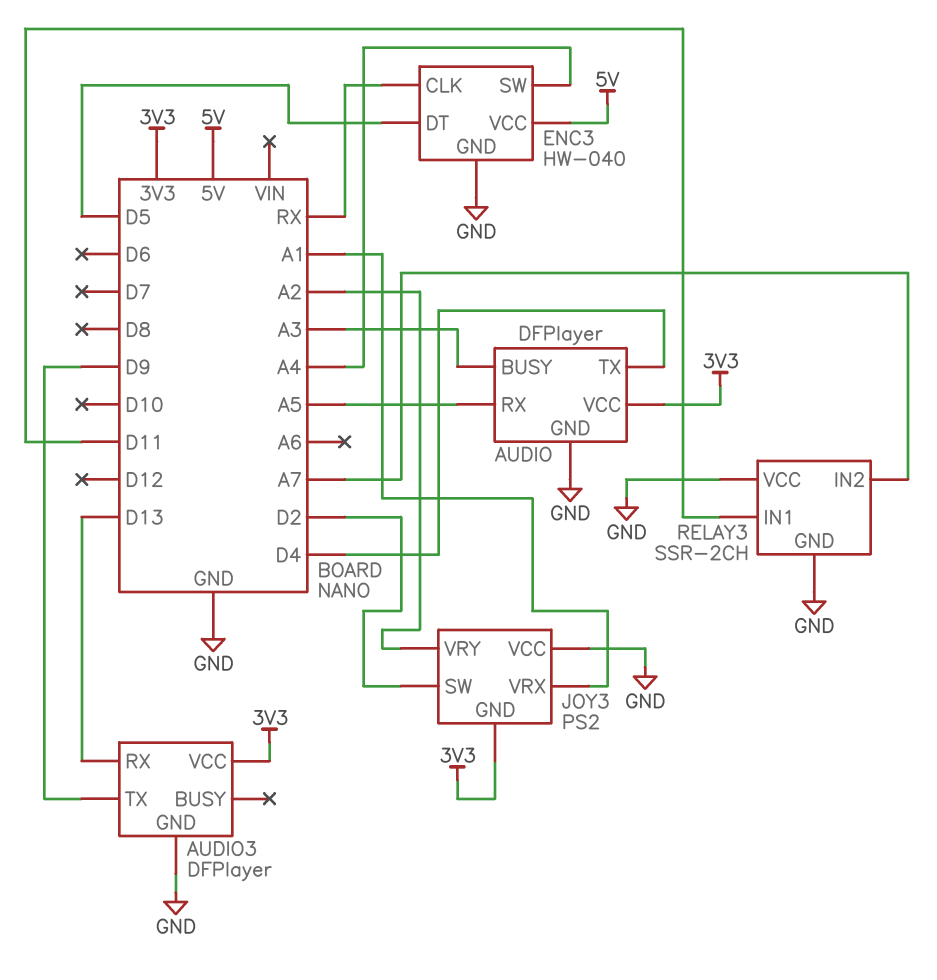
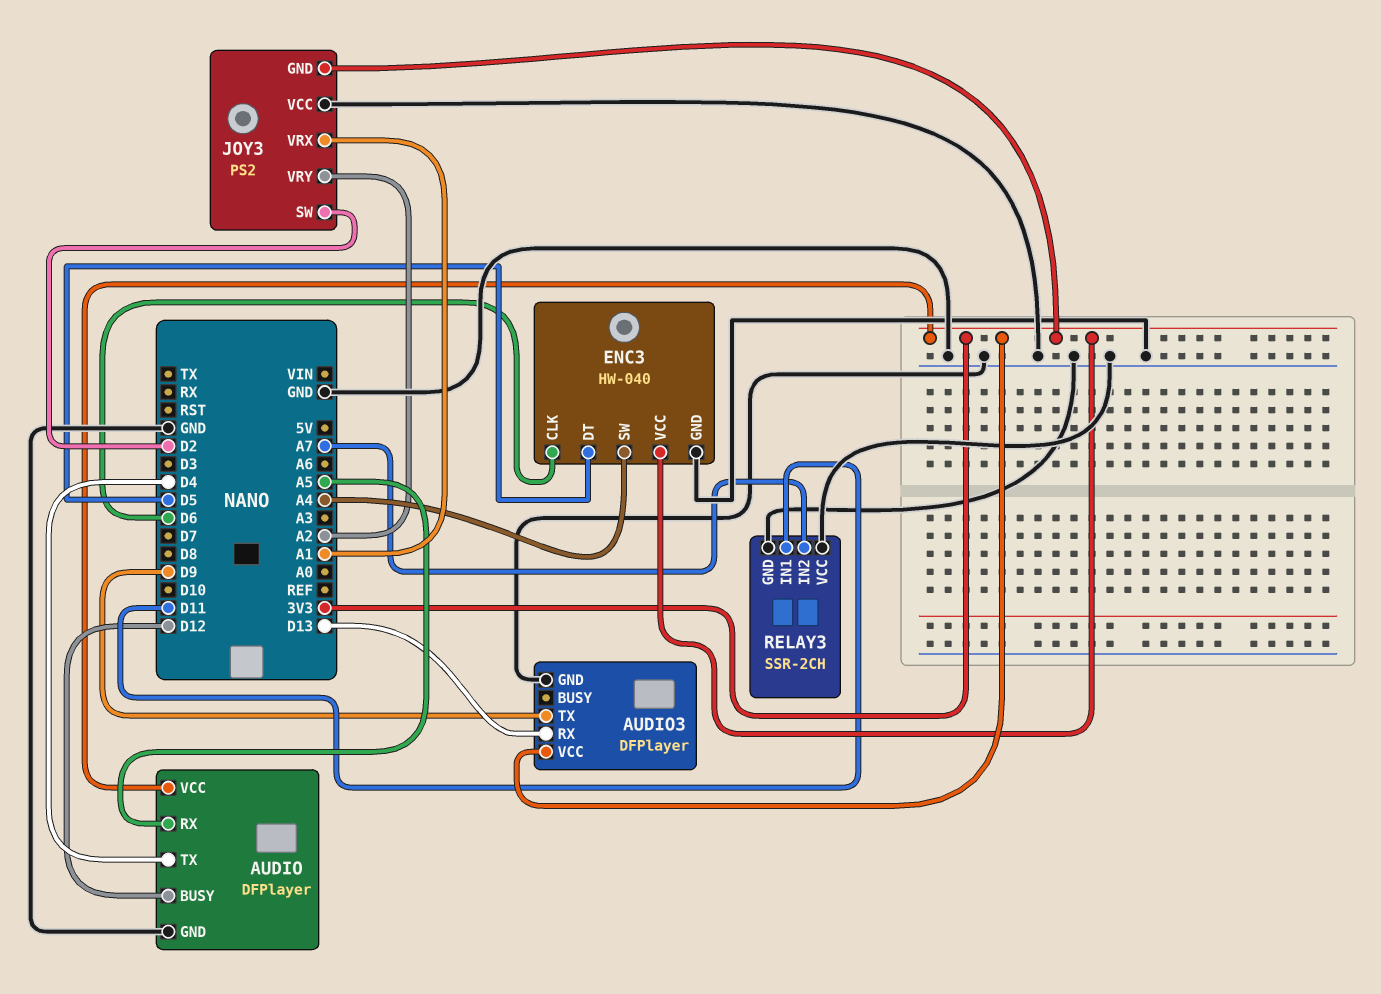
AUDIO pin BUSY: A3 -> D12
ENC3 pin CLK: RX -> D6
ENC3 pin VCC: 5V -> 3V3

